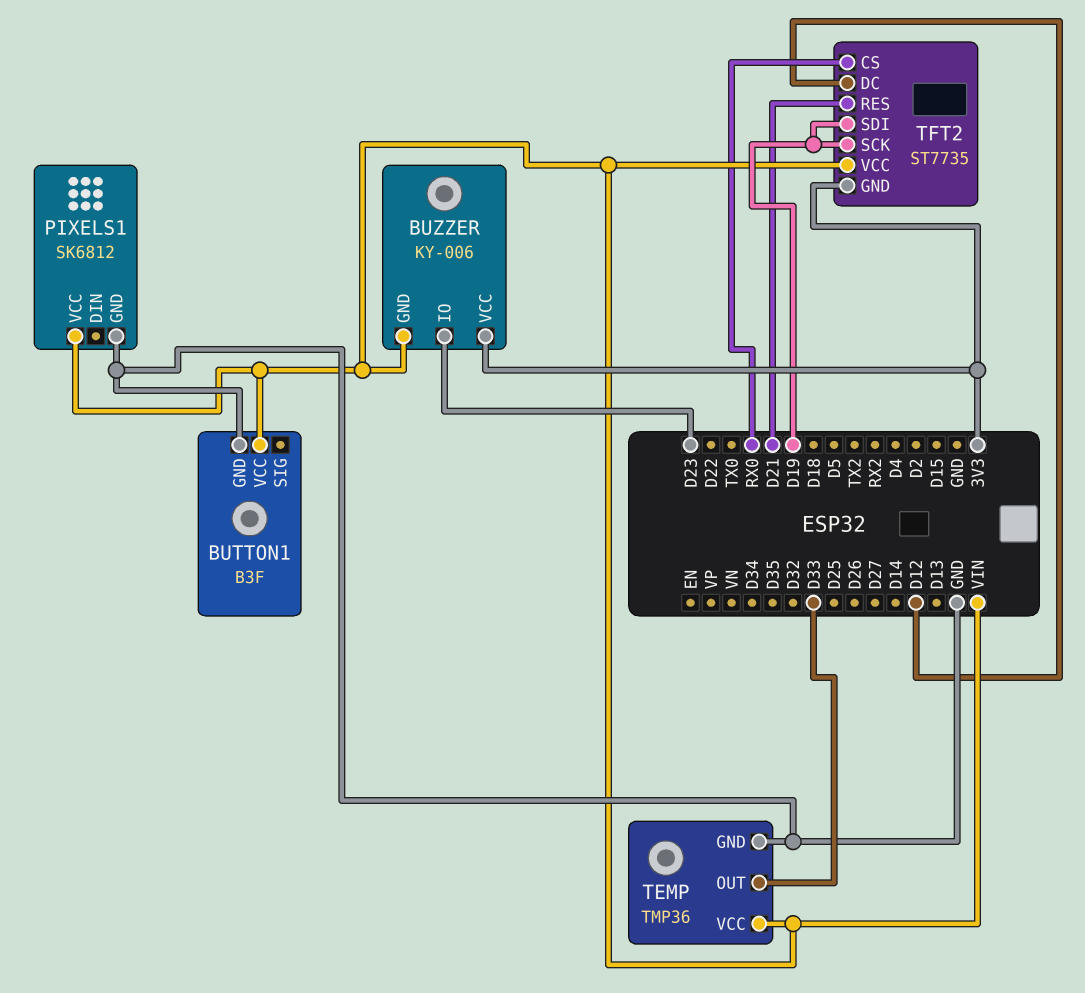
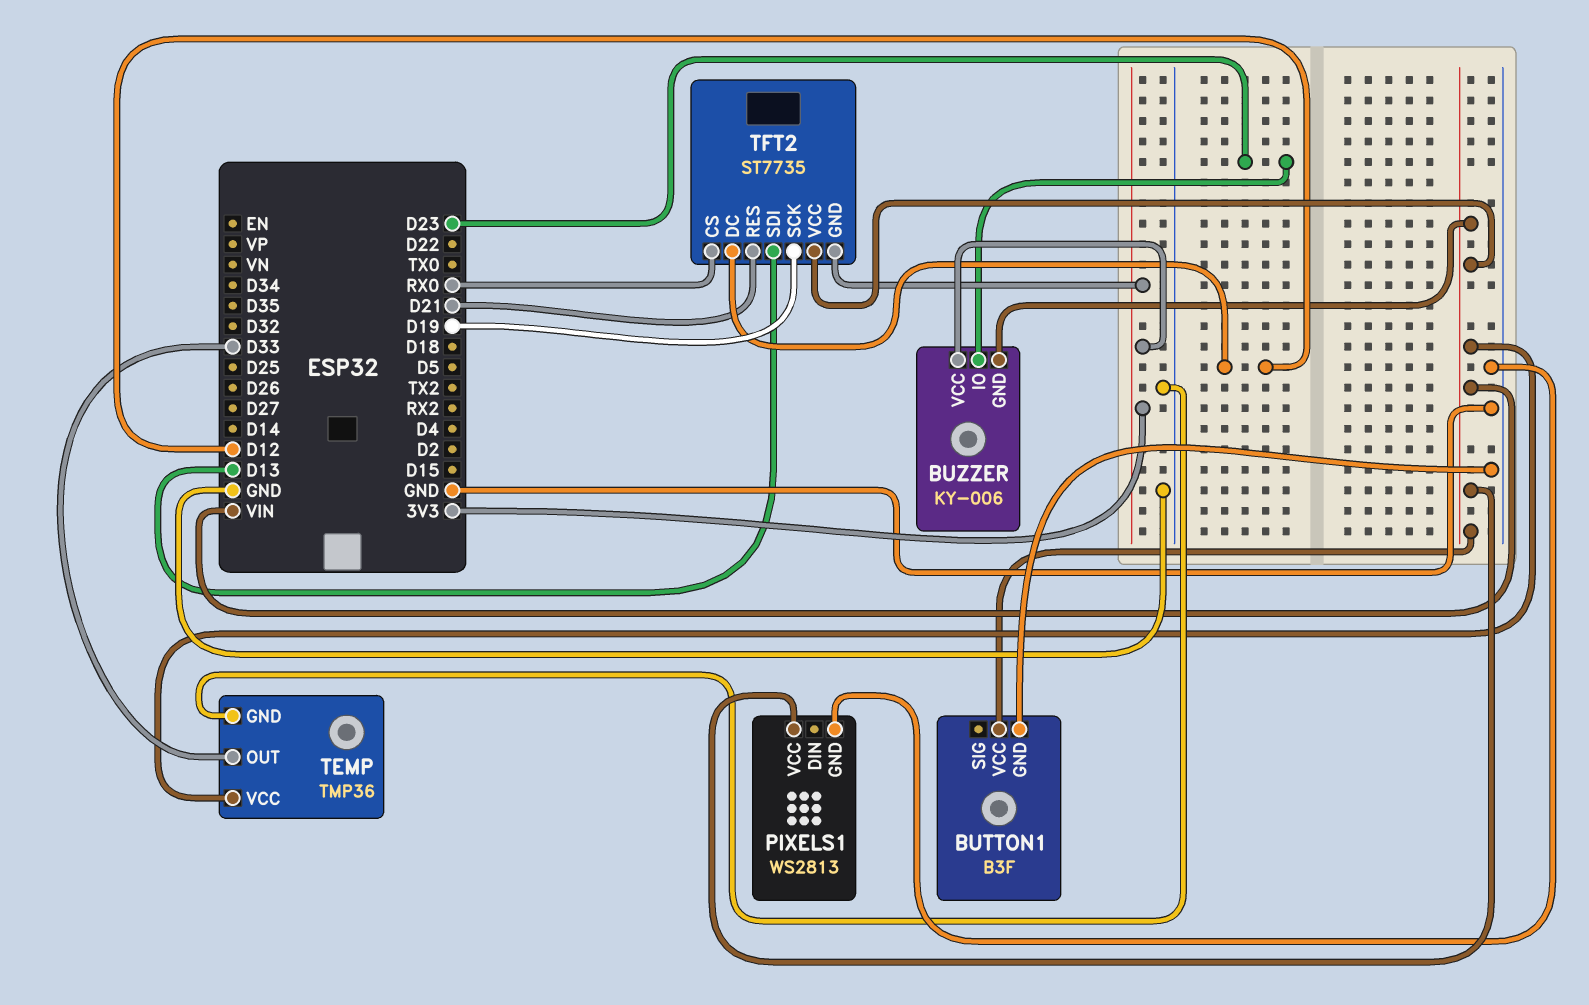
PIXELS1: SK6812 -> WS2813
TFT2 pin SDI: D19 -> D13

